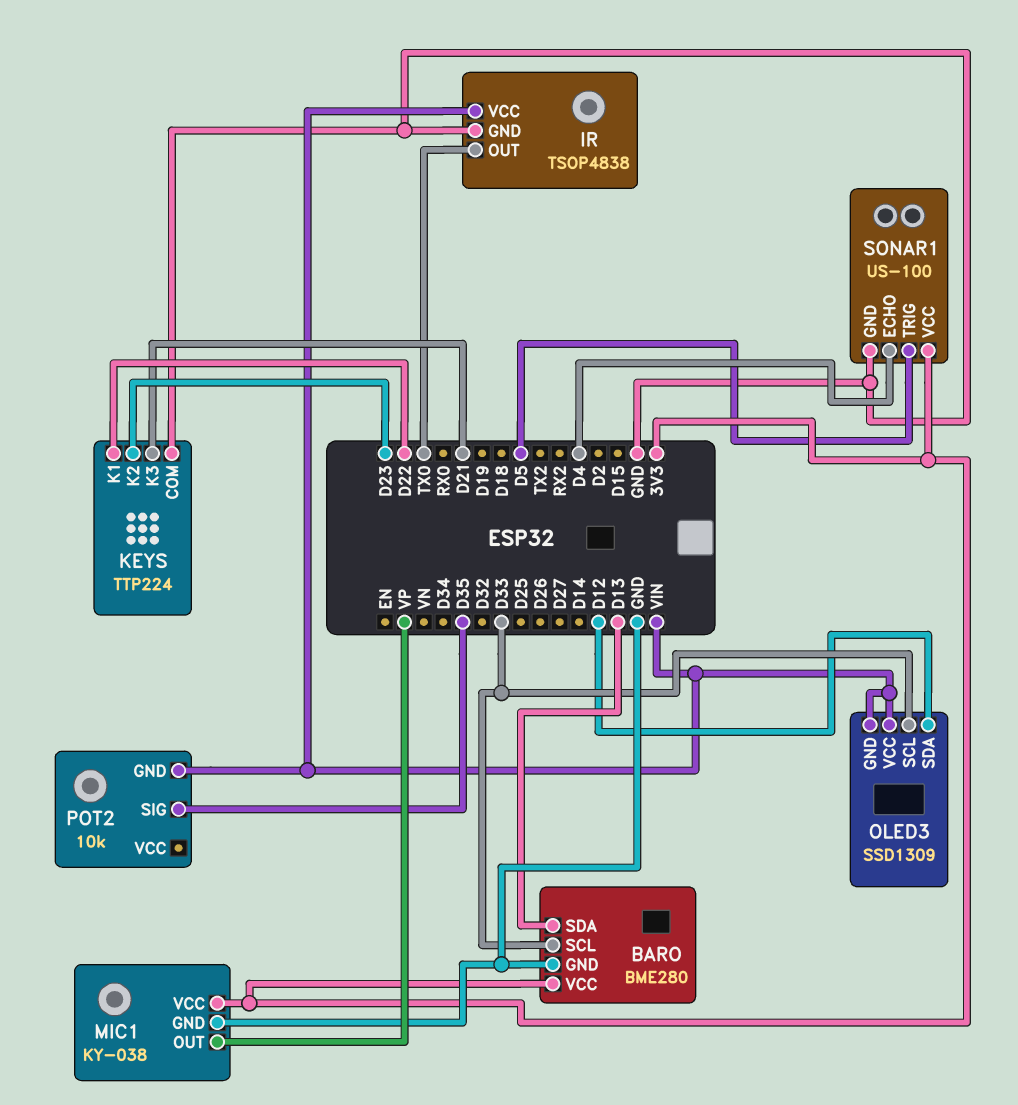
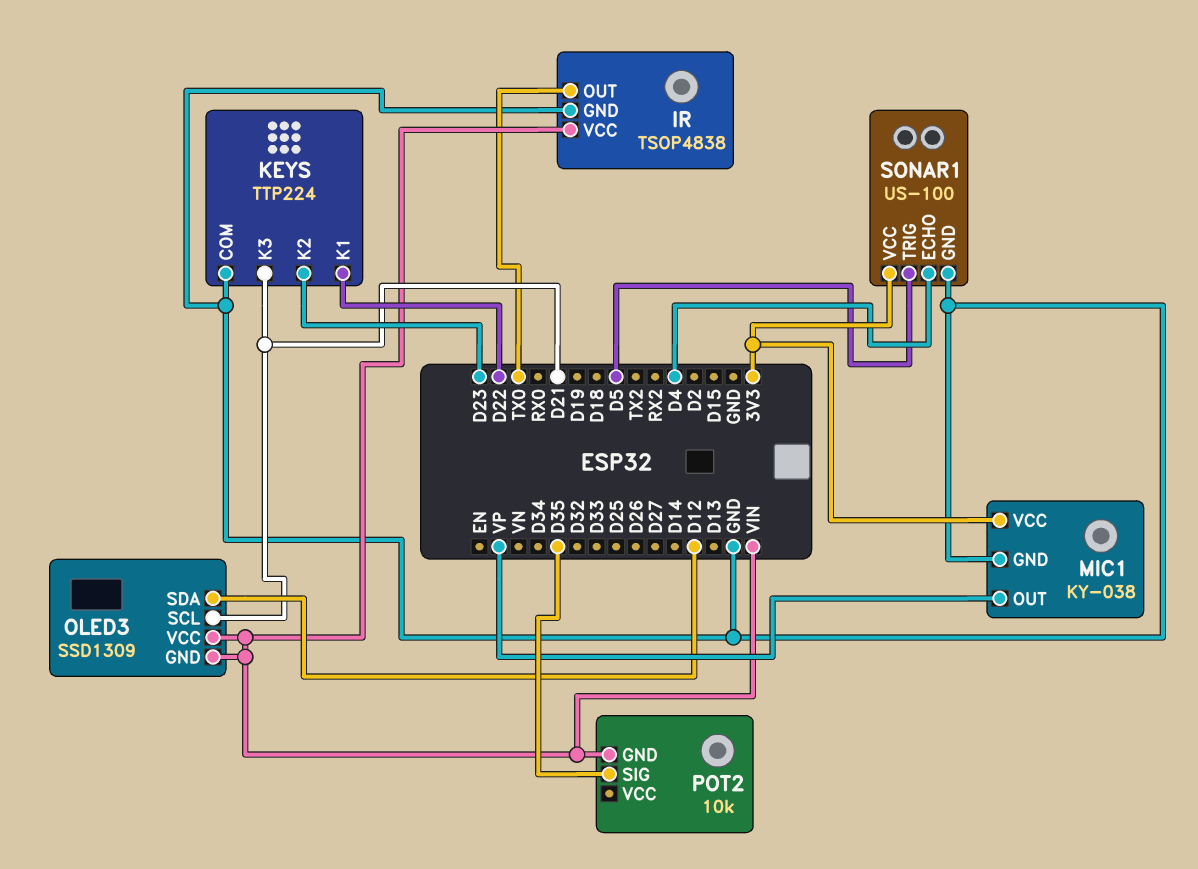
BARO: BME280 -> none
BARO pin GND: GND -> none
BARO pin SCL: D33 -> none
BARO pin SDA: D13 -> none
BARO pin VCC: 3V3 -> none
OLED3 pin SCL: D33 -> D21

